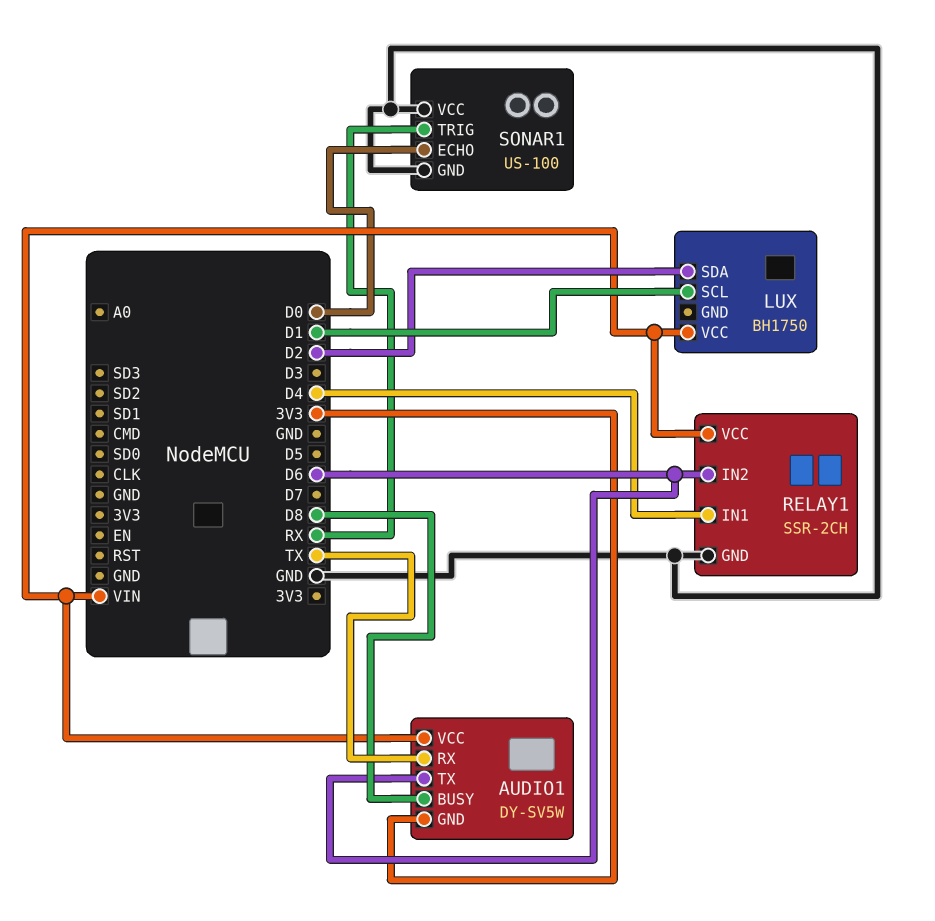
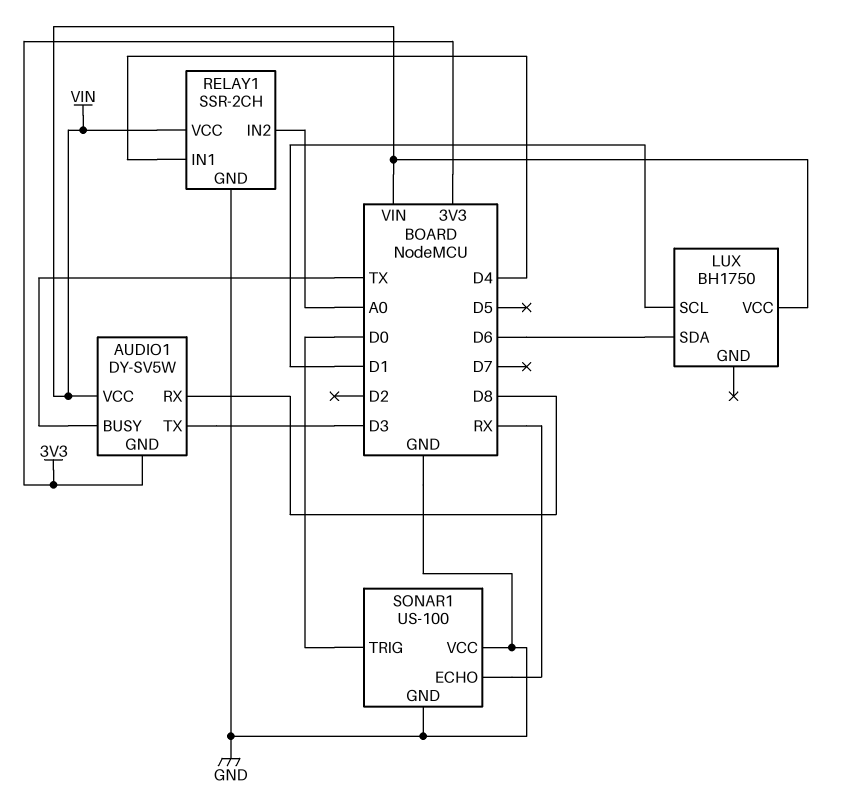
AUDIO1 pin BUSY: D8 -> TX
AUDIO1 pin RX: TX -> D8
AUDIO1 pin TX: D6 -> D3
LUX pin SDA: D2 -> D6
RELAY1 pin IN2: D6 -> A0
SONAR1 pin ECHO: D0 -> RX
SONAR1 pin TRIG: RX -> D0

